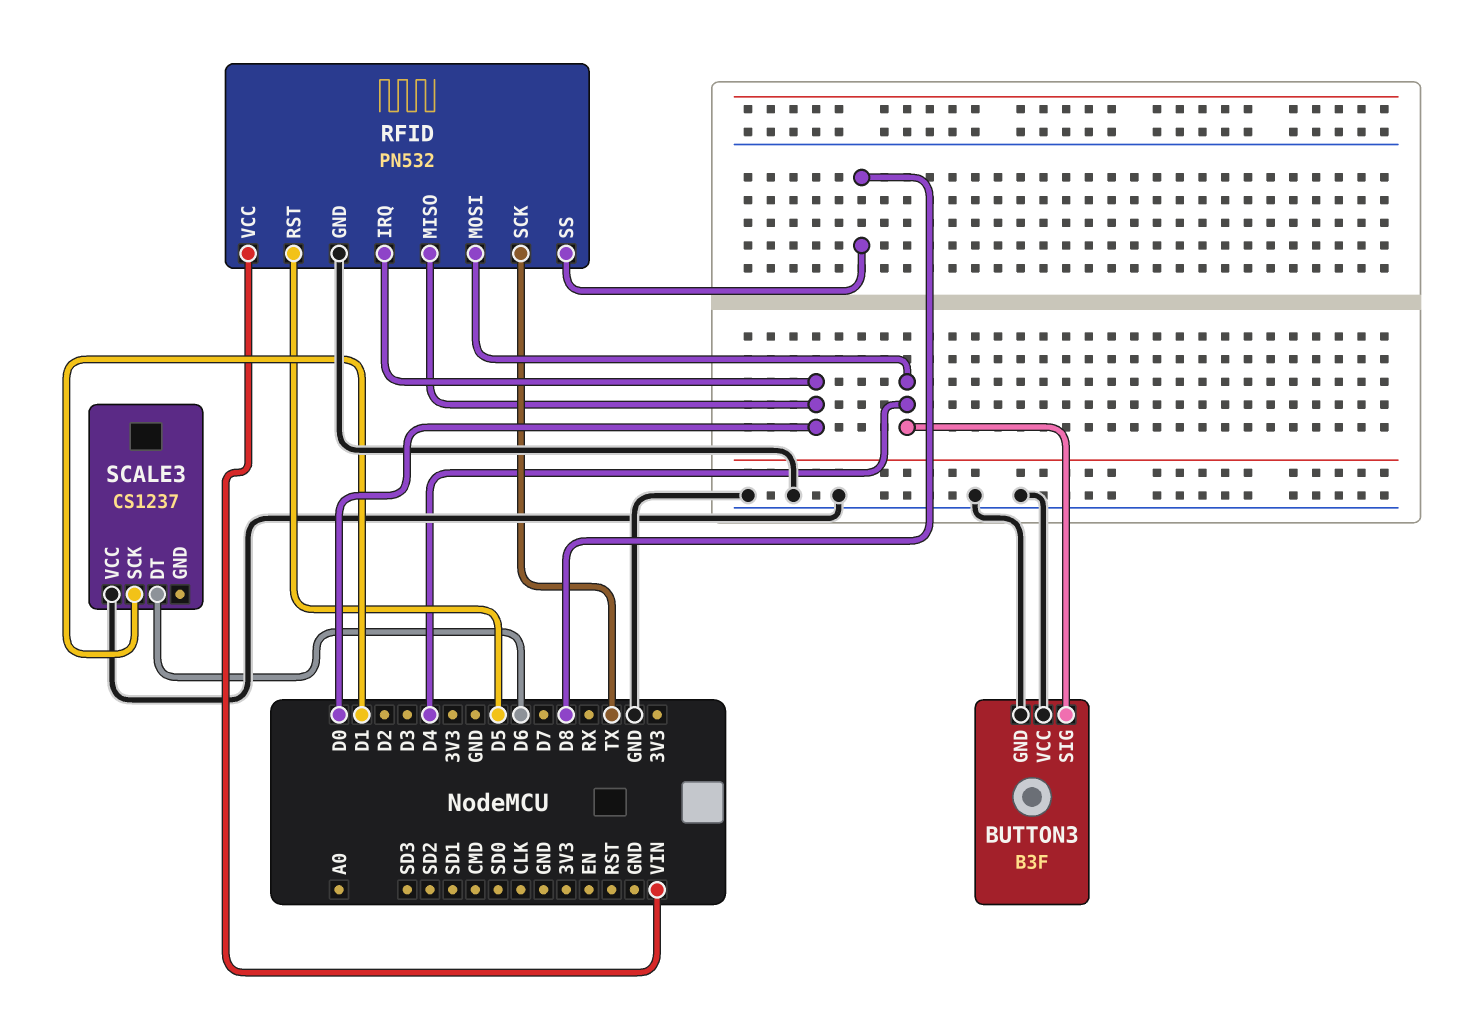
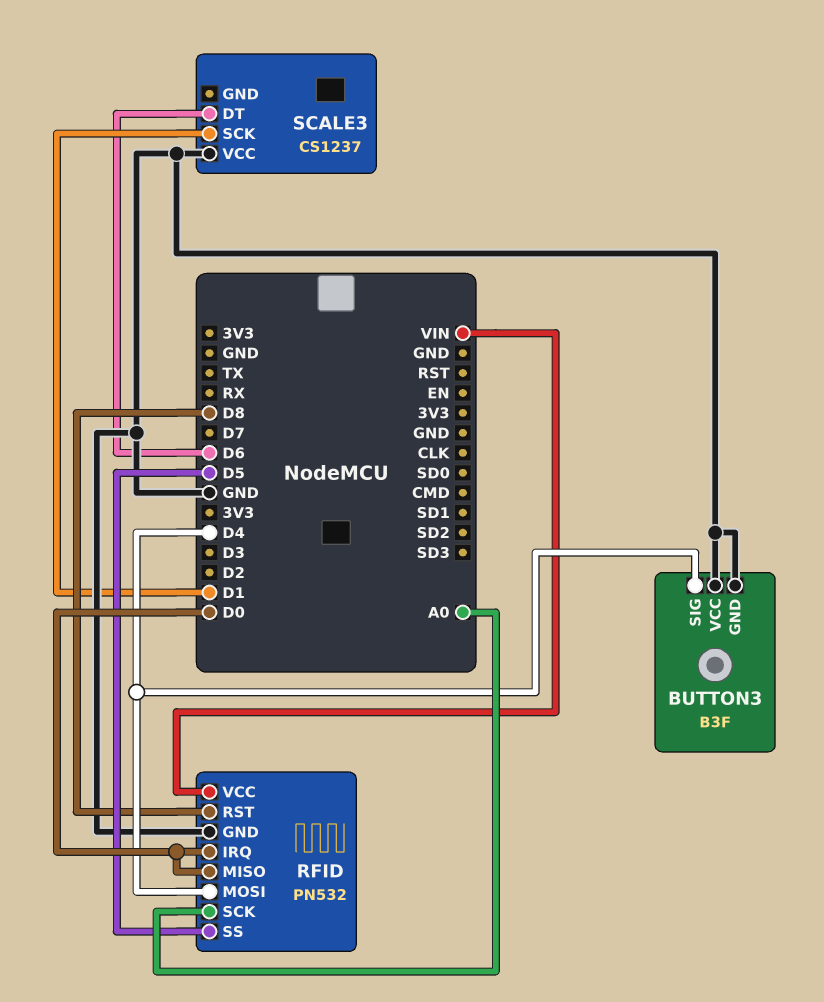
RFID pin RST: D5 -> D8
RFID pin SCK: TX -> A0
RFID pin SS: D8 -> D5

